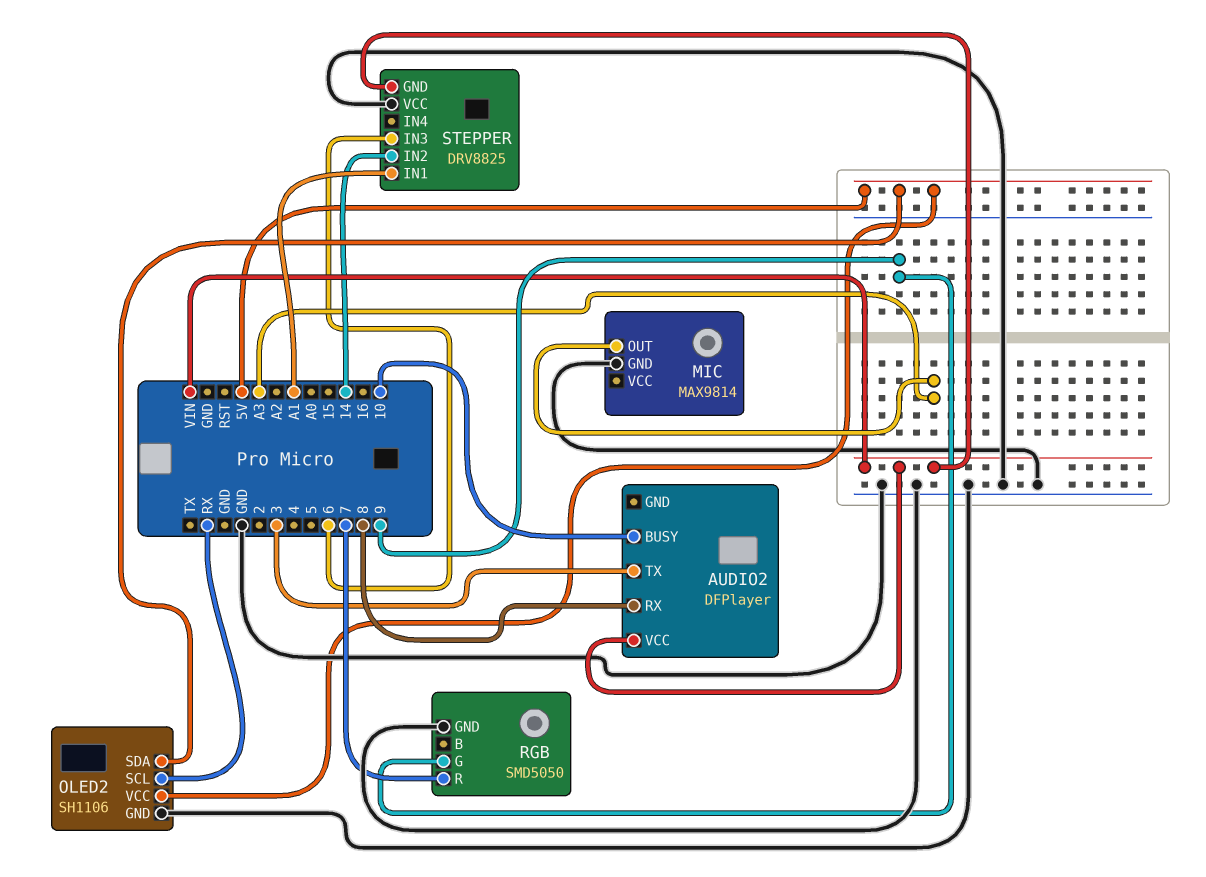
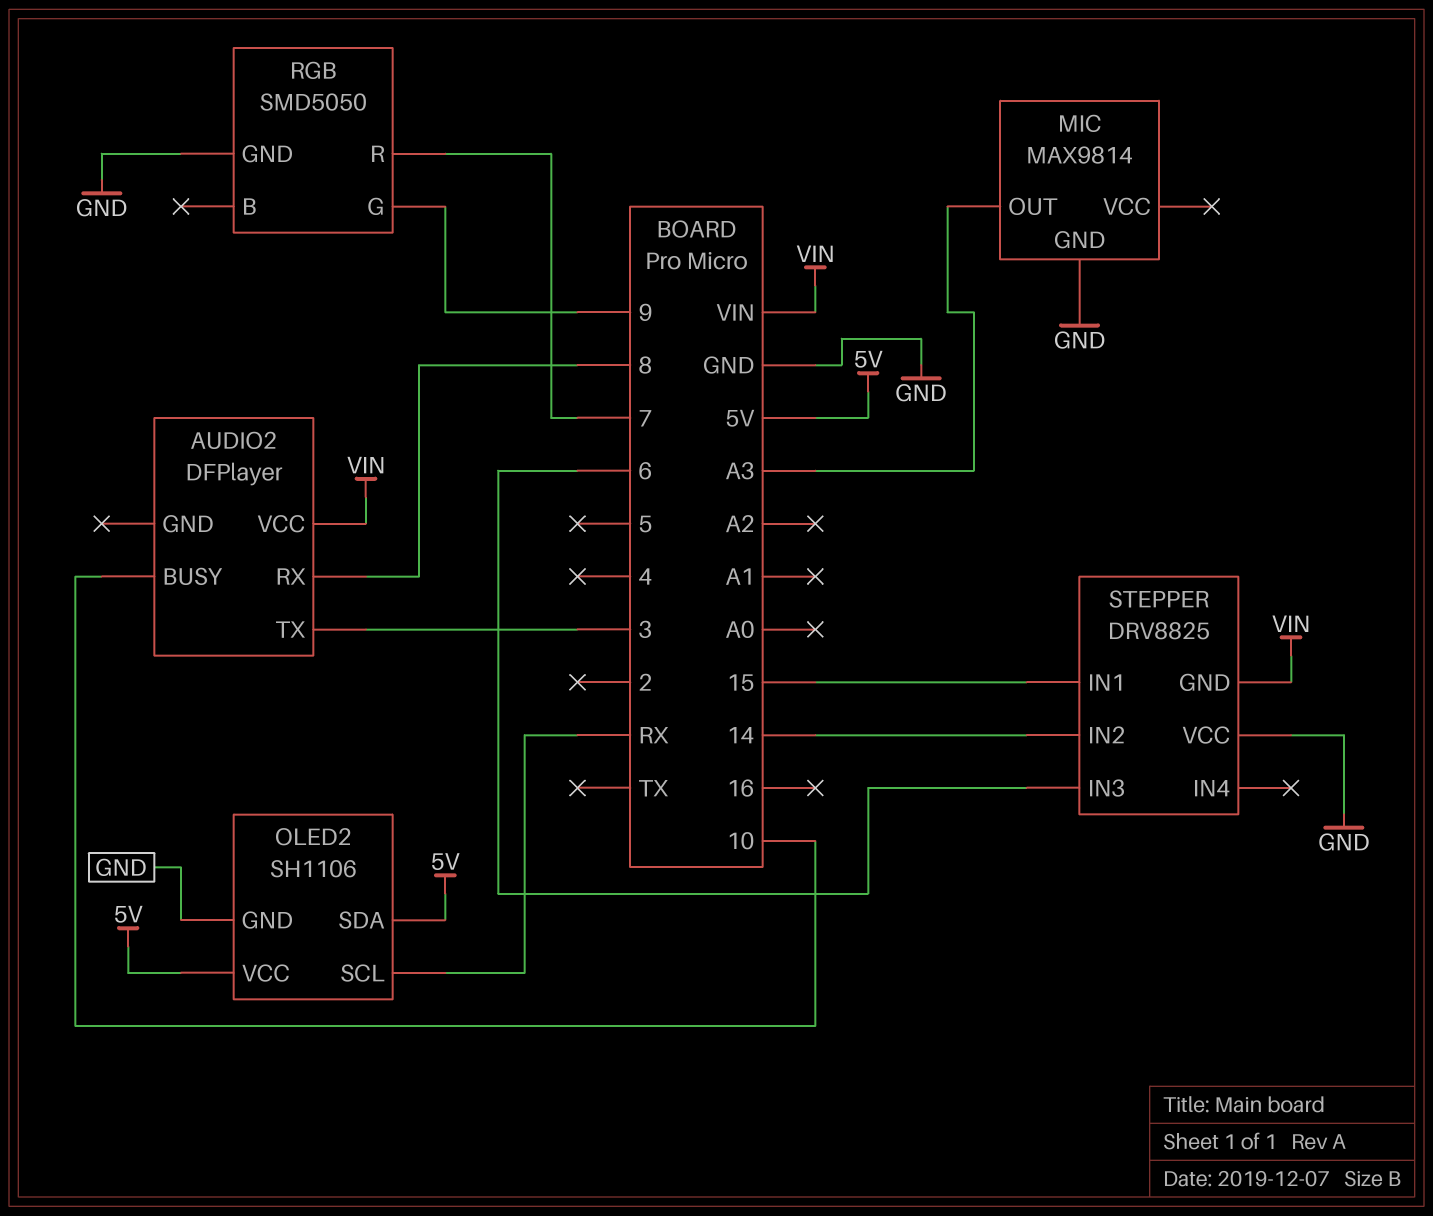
STEPPER pin IN1: A1 -> 15

